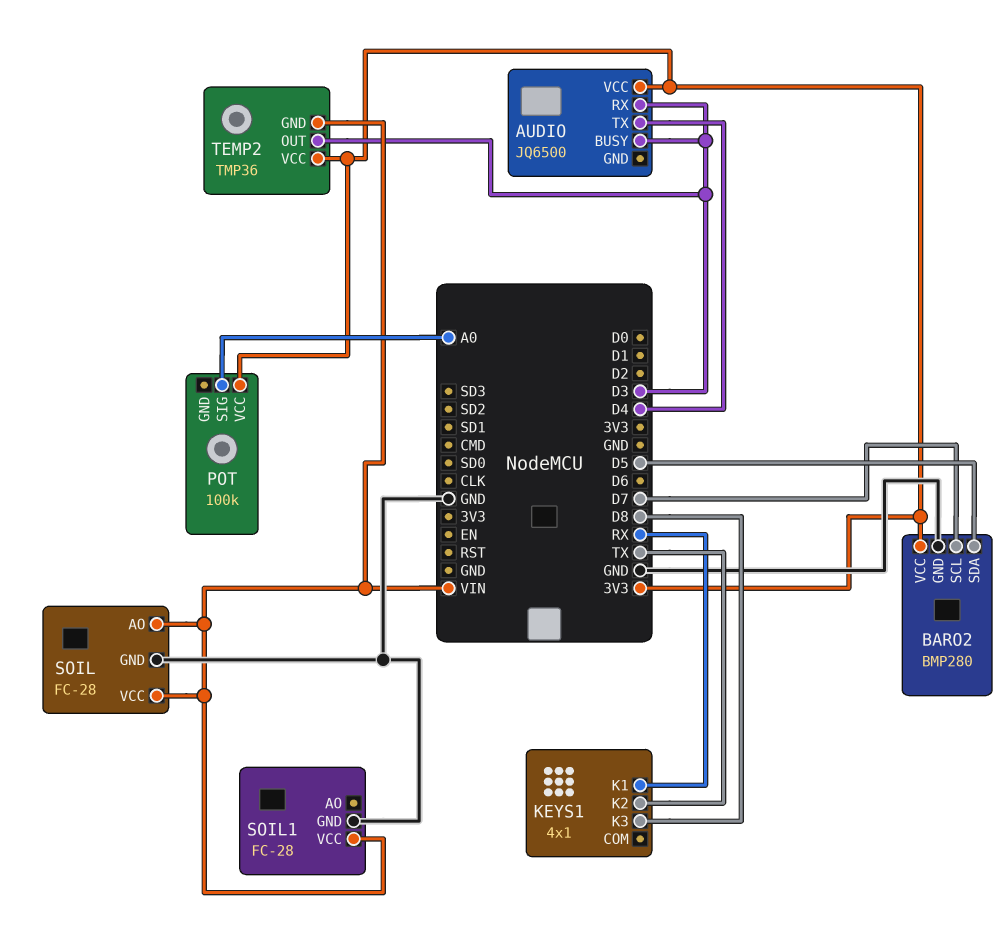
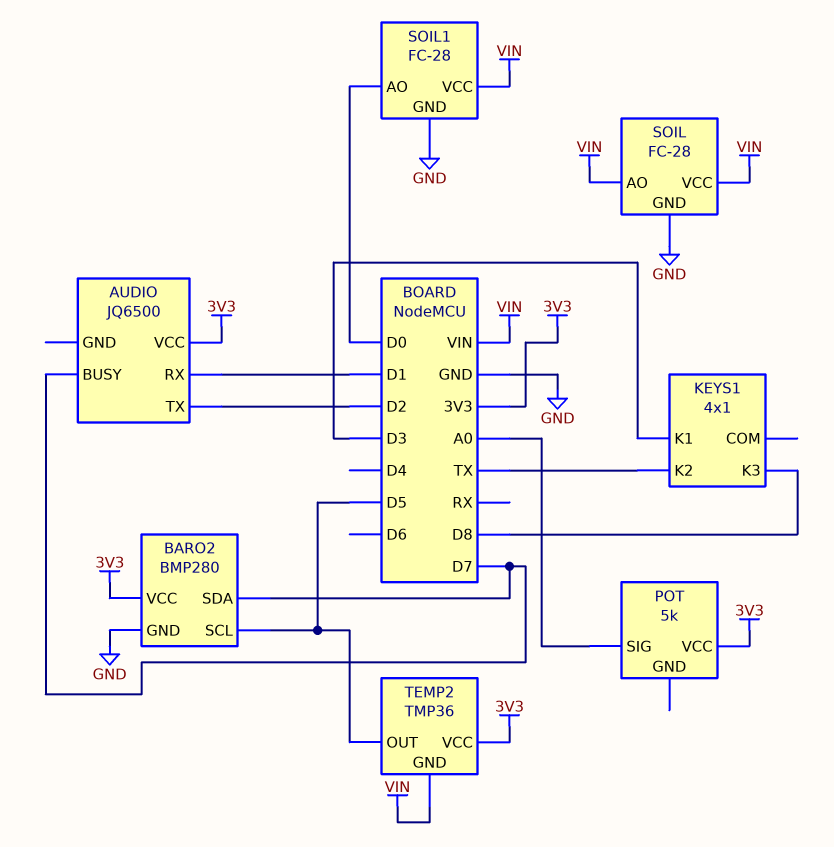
AUDIO pin BUSY: D3 -> D7
AUDIO pin RX: D3 -> D1
AUDIO pin TX: D4 -> D2
BARO2 pin SCL: D7 -> D5
BARO2 pin SDA: D5 -> D7
KEYS1 pin K1: RX -> D3
POT: 100k -> 5k
SOIL1 pin AO: none -> D0
TEMP2 pin OUT: D3 -> D5

